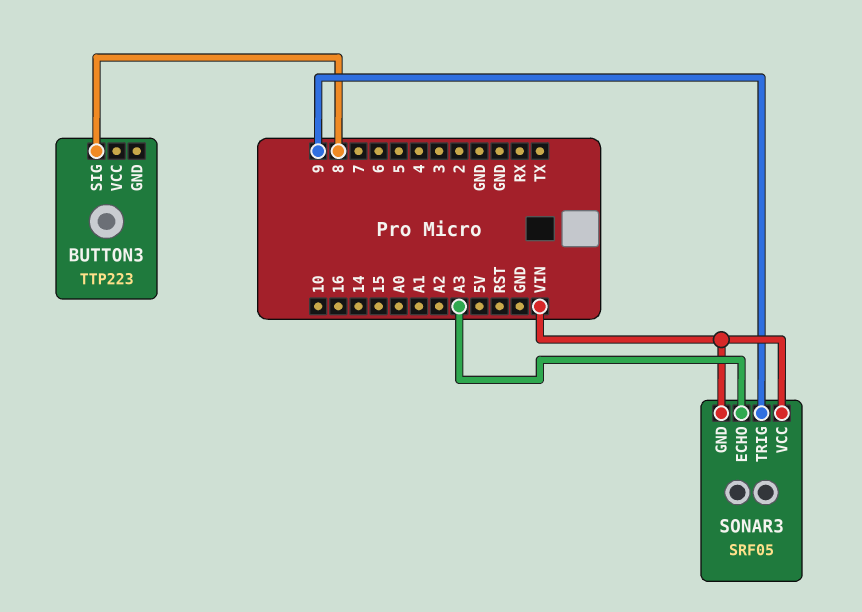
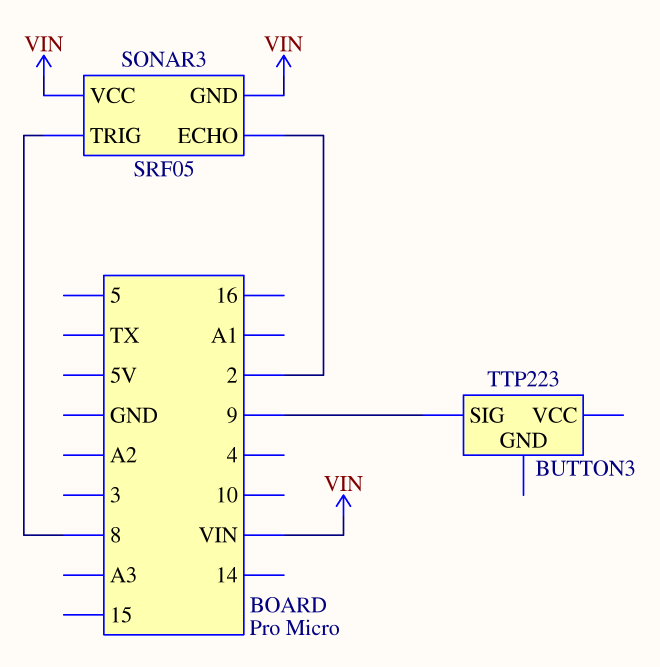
BUTTON3 pin SIG: 8 -> 9
SONAR3 pin ECHO: A3 -> 2
SONAR3 pin TRIG: 9 -> 8

